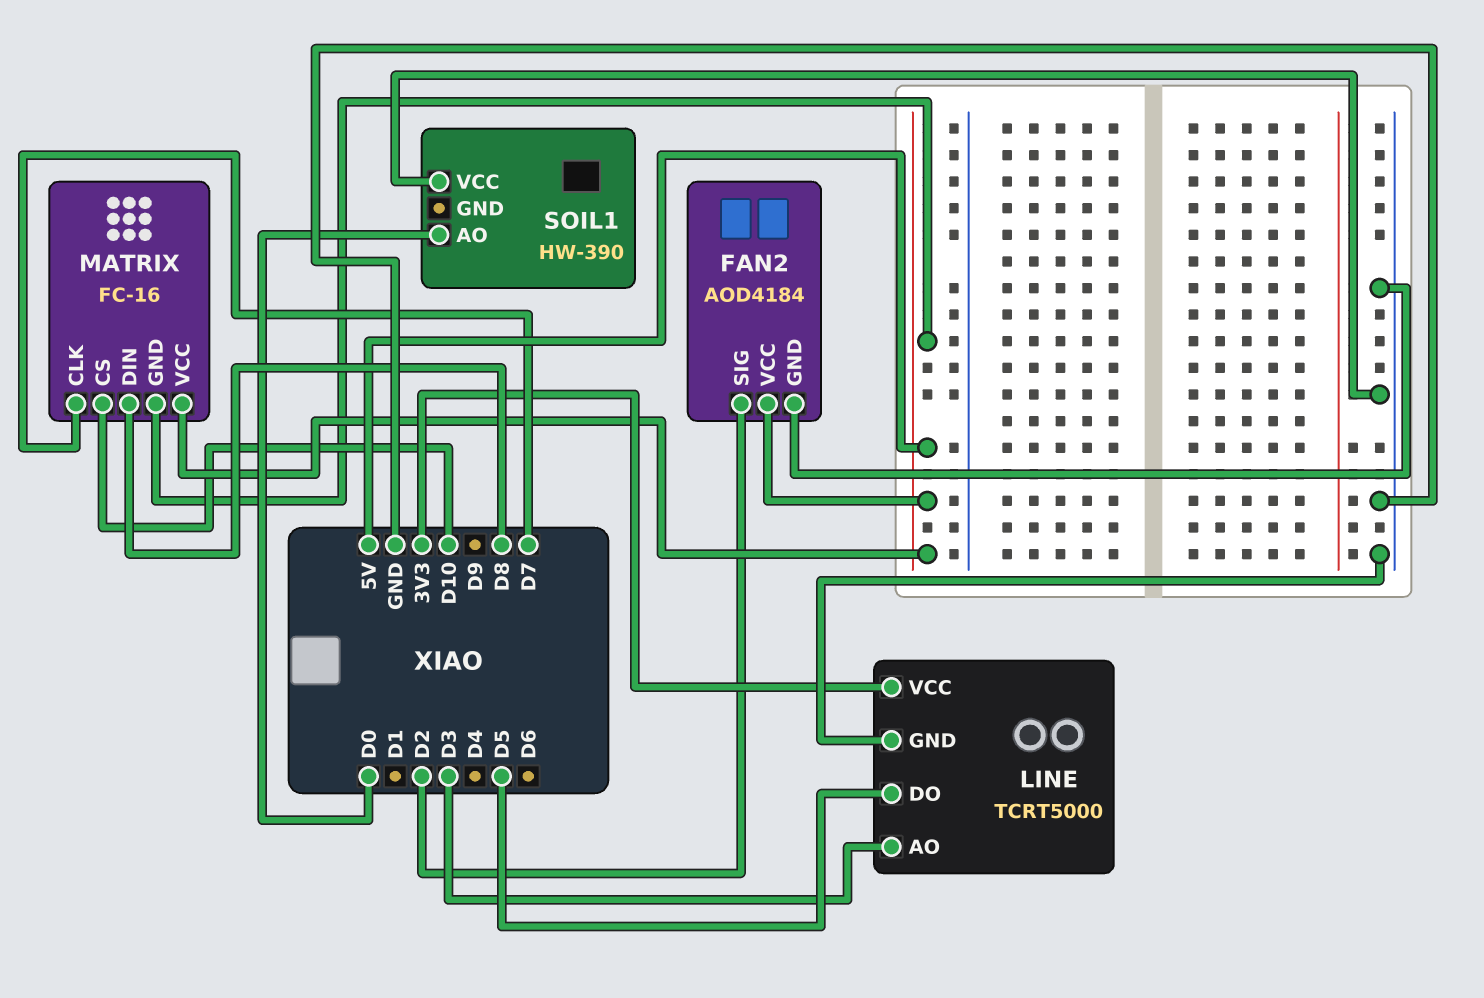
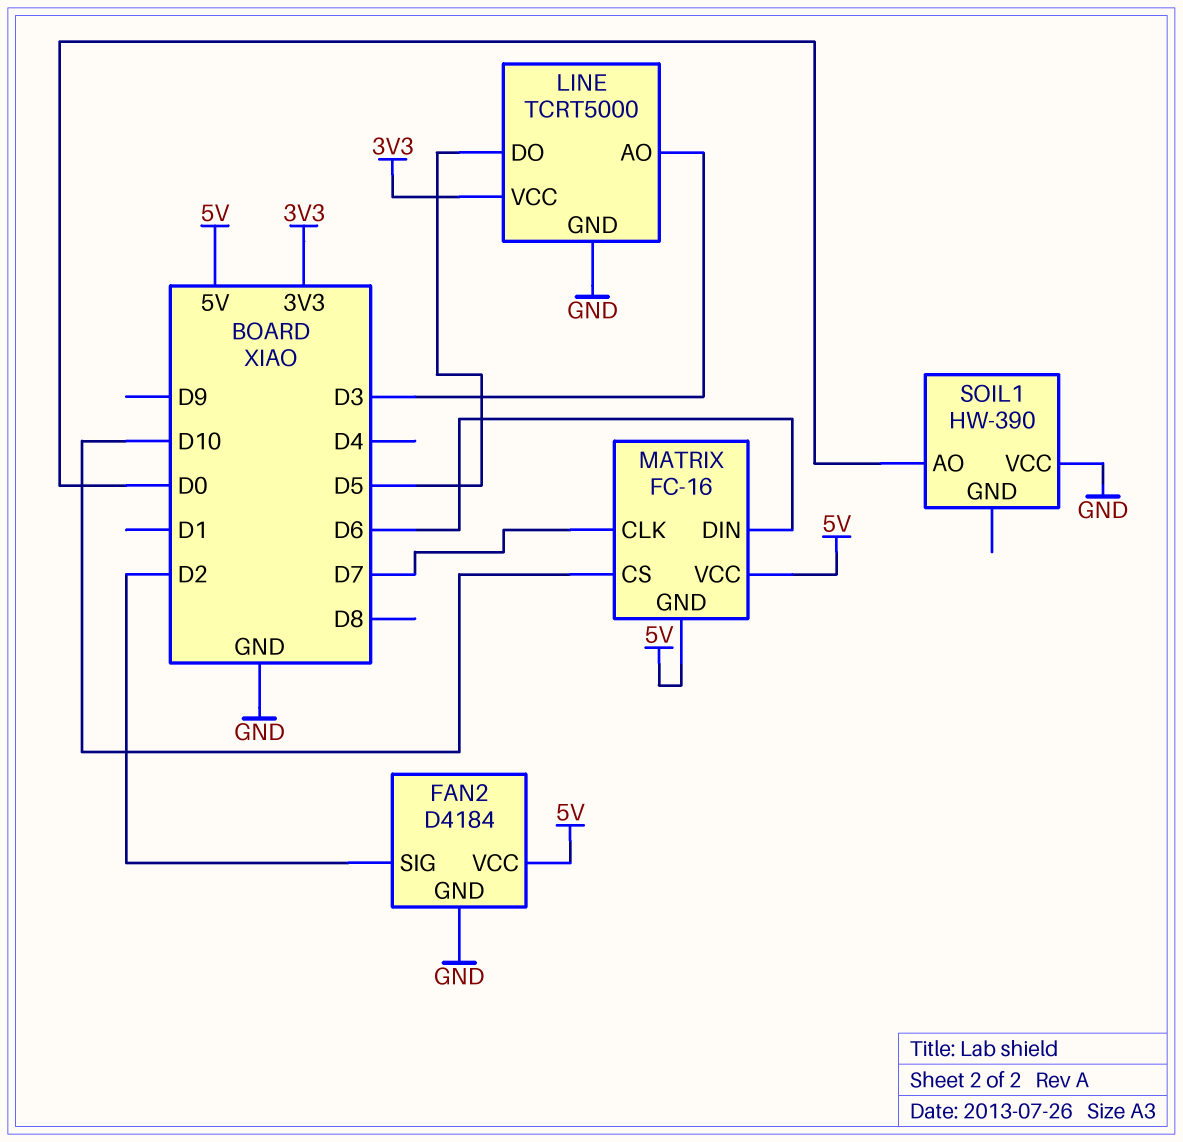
FAN2: AOD4184 -> D4184
MATRIX pin DIN: D8 -> D6

